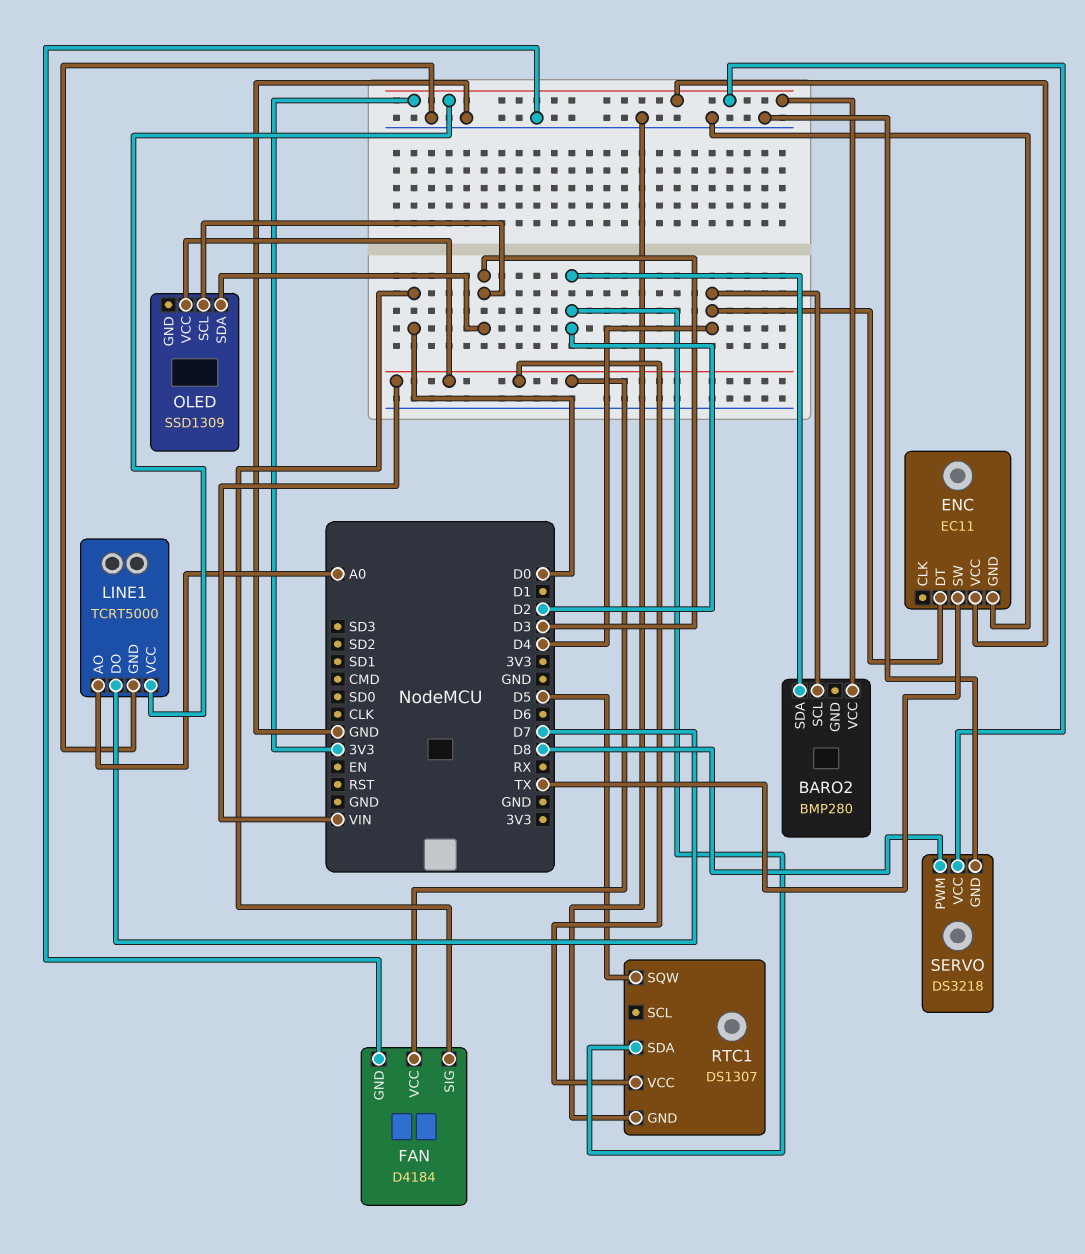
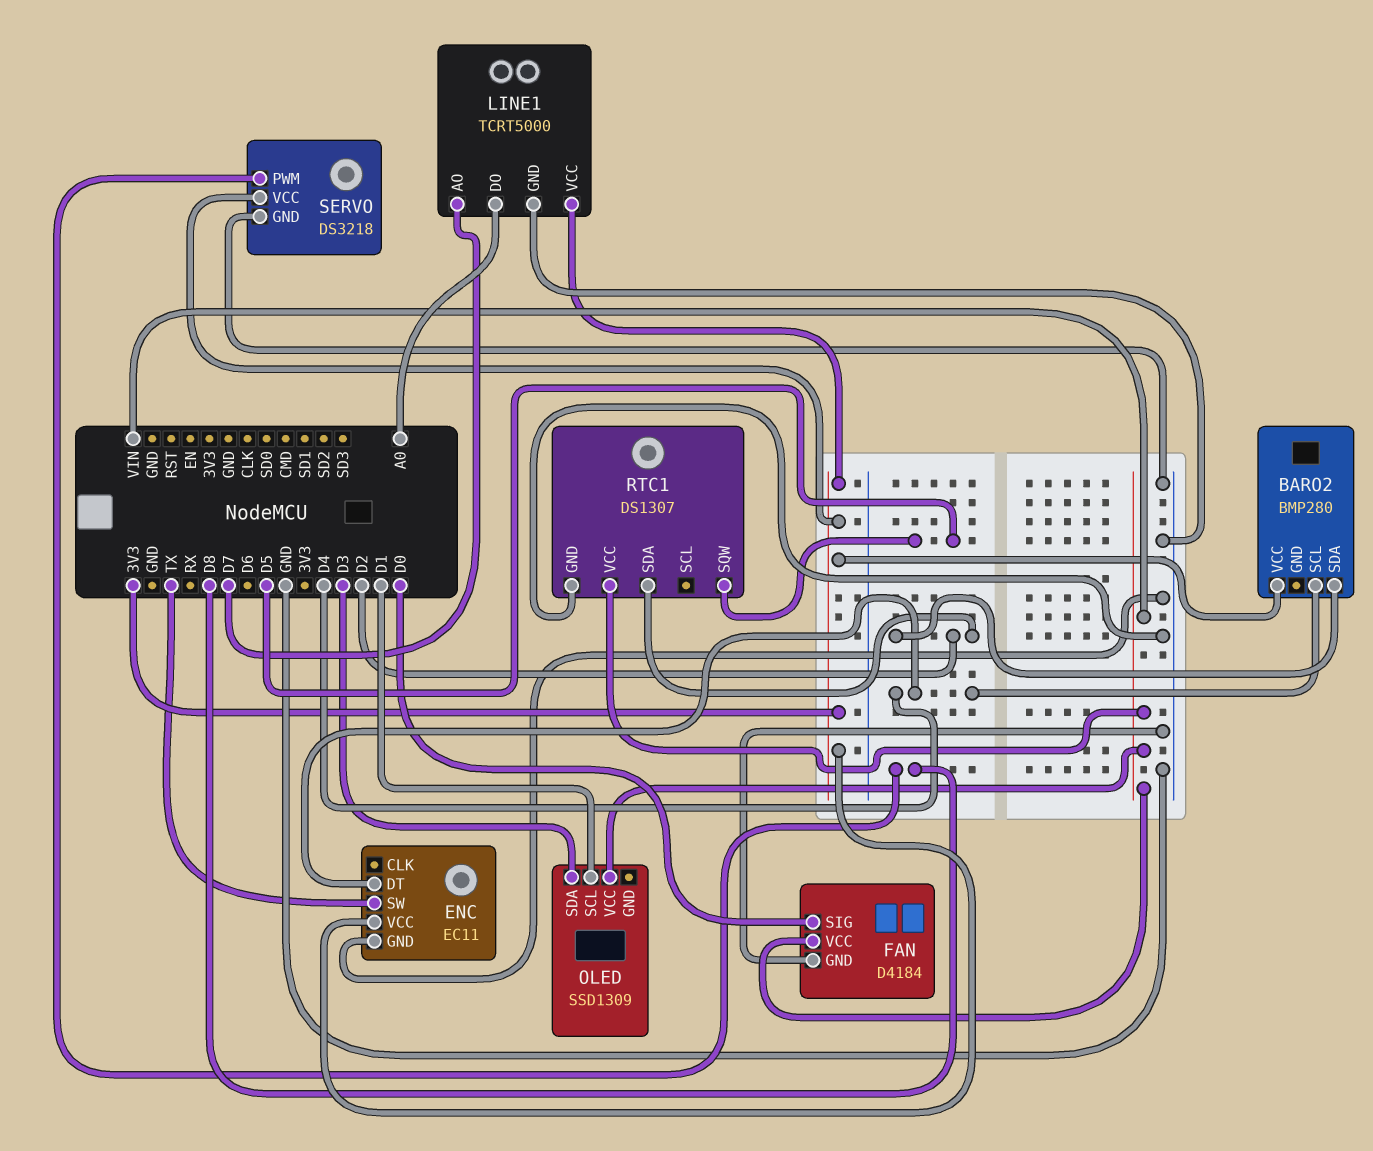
LINE1 pin AO: A0 -> D7
LINE1 pin DO: D7 -> A0
OLED pin SCL: D3 -> D1

